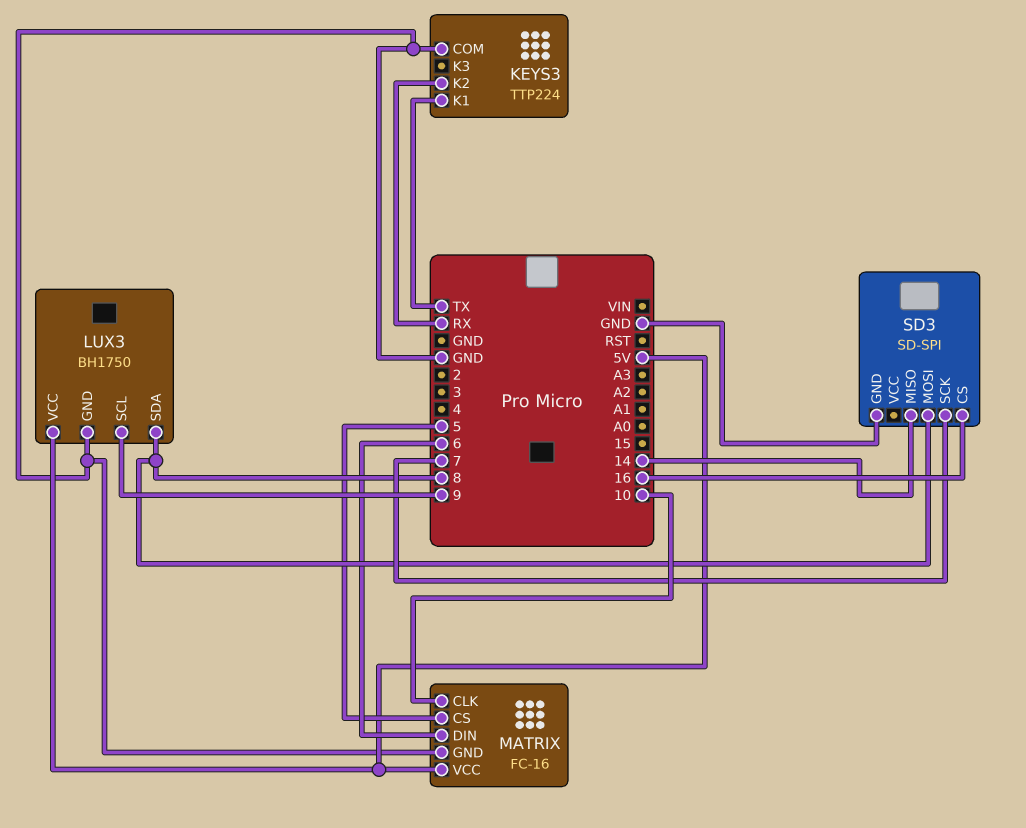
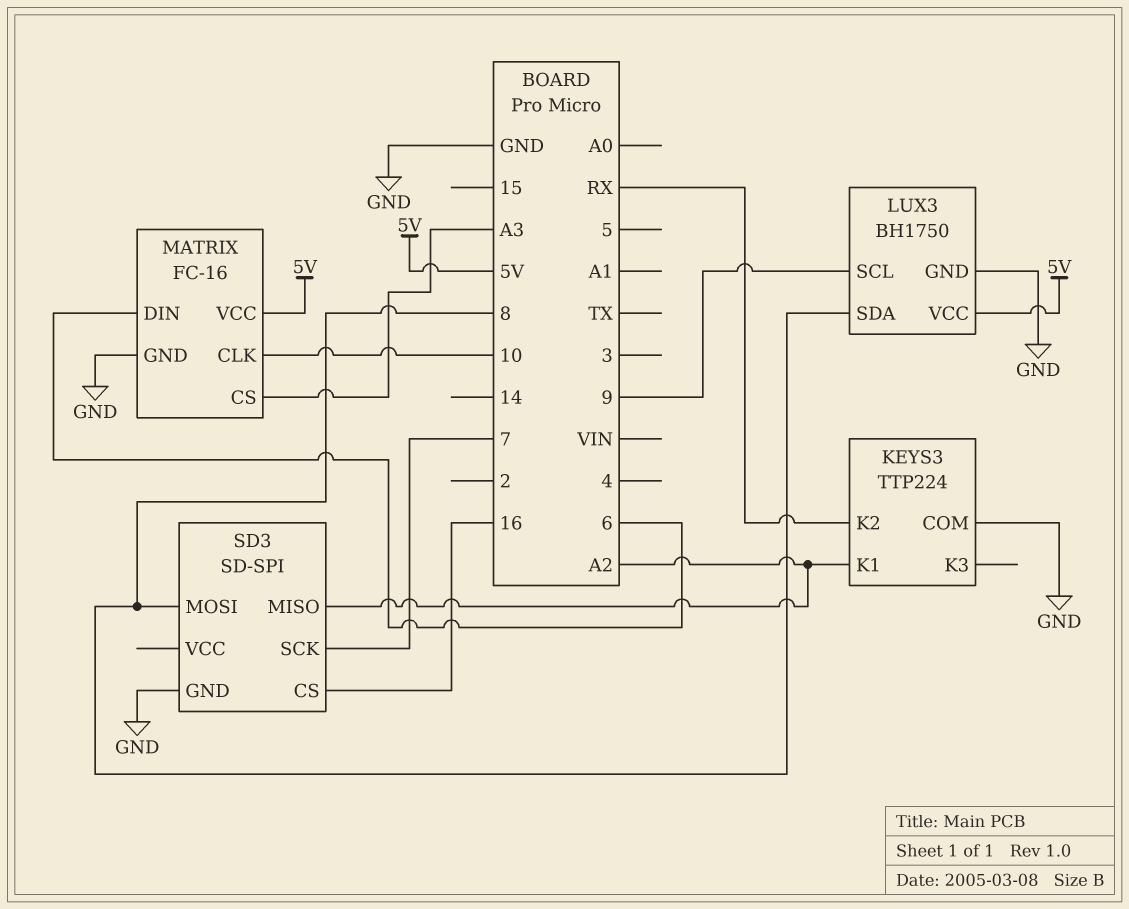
KEYS3 pin K1: TX -> A2
MATRIX pin CS: 5 -> A3
SD3 pin MISO: 14 -> A2

